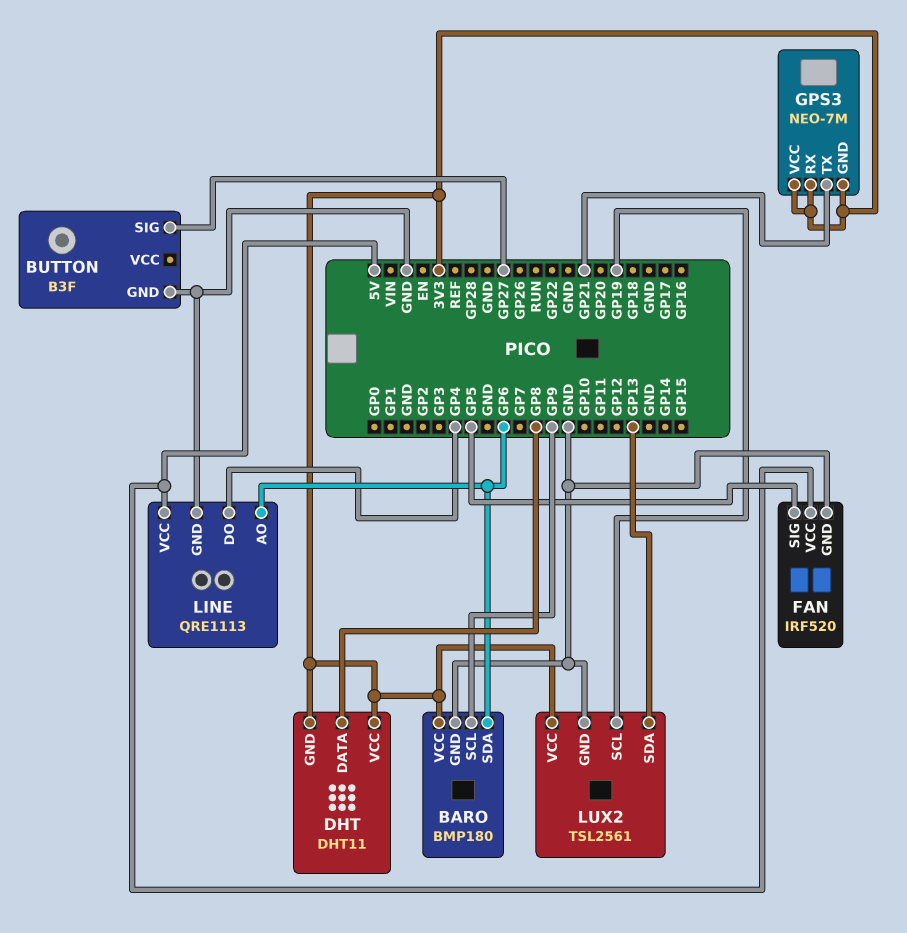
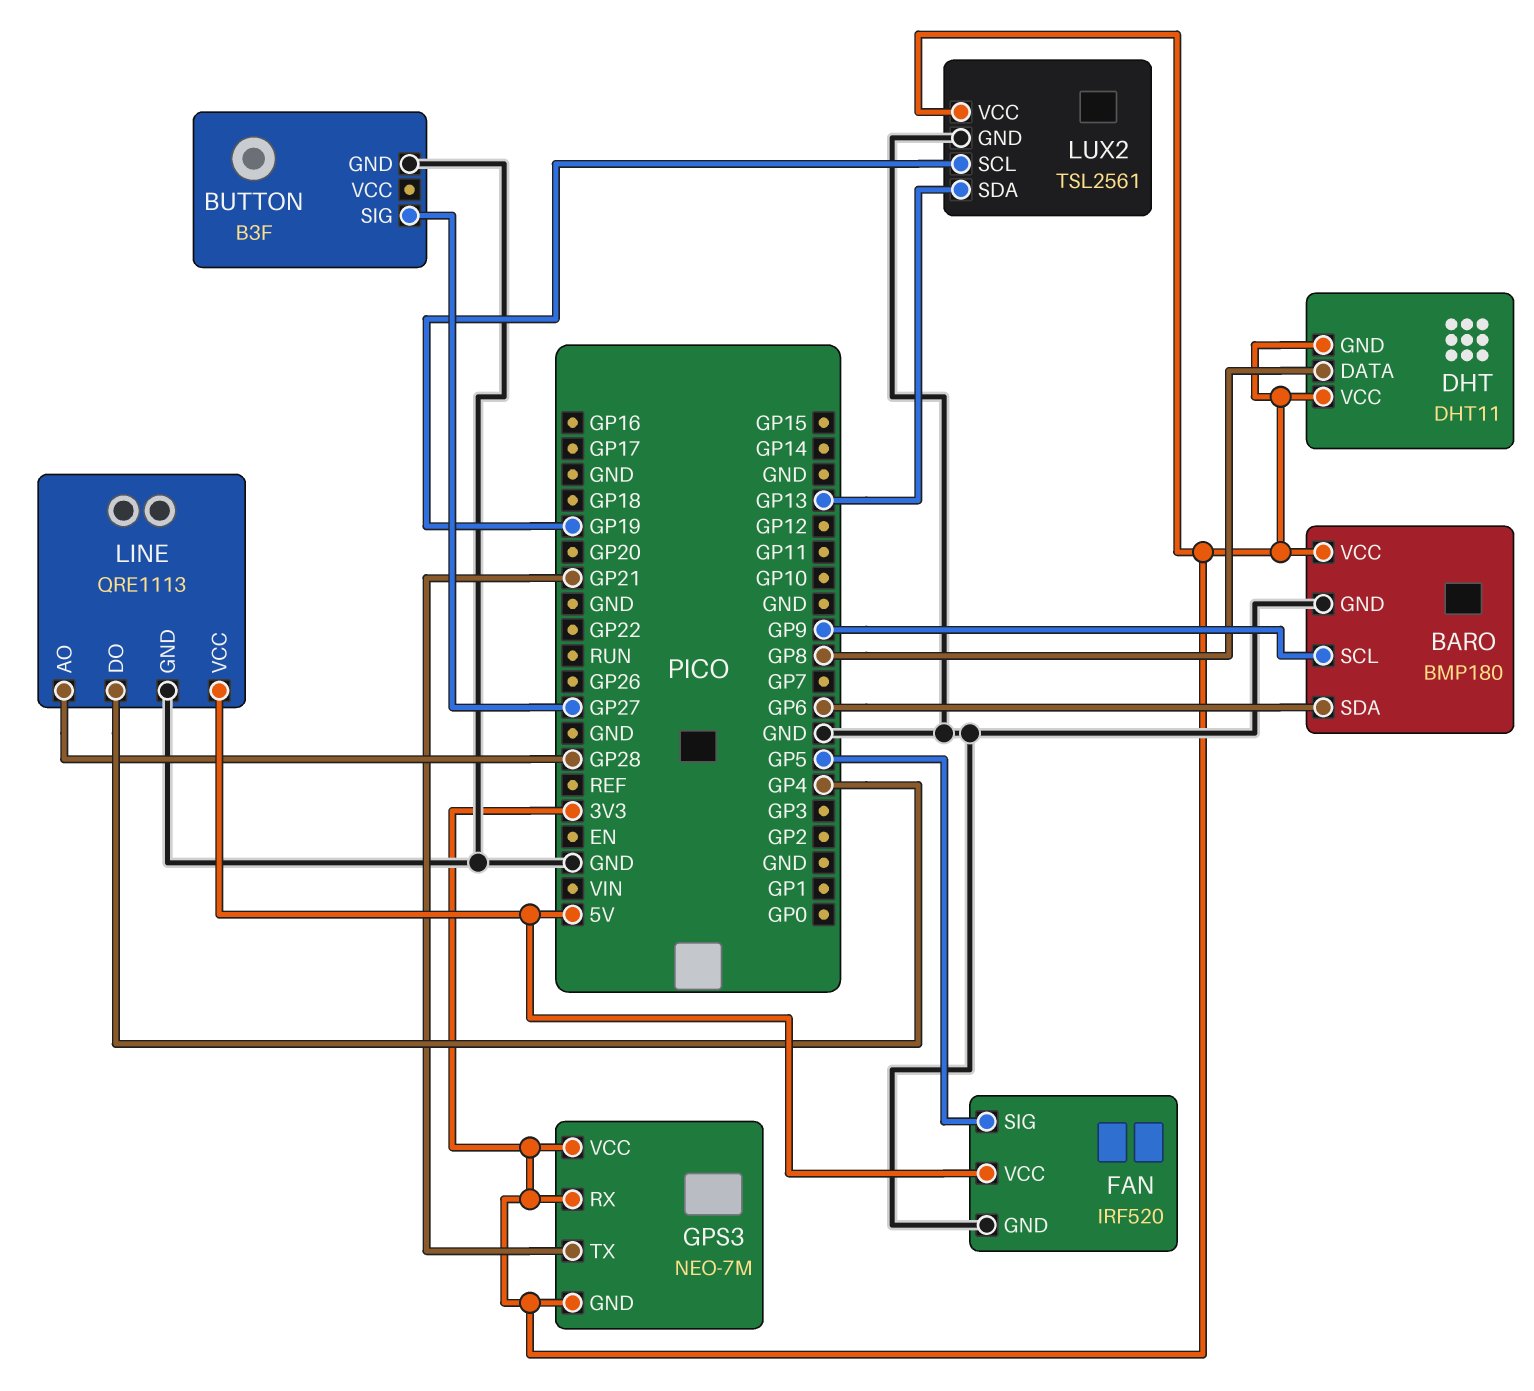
LINE pin AO: GP6 -> GP28

